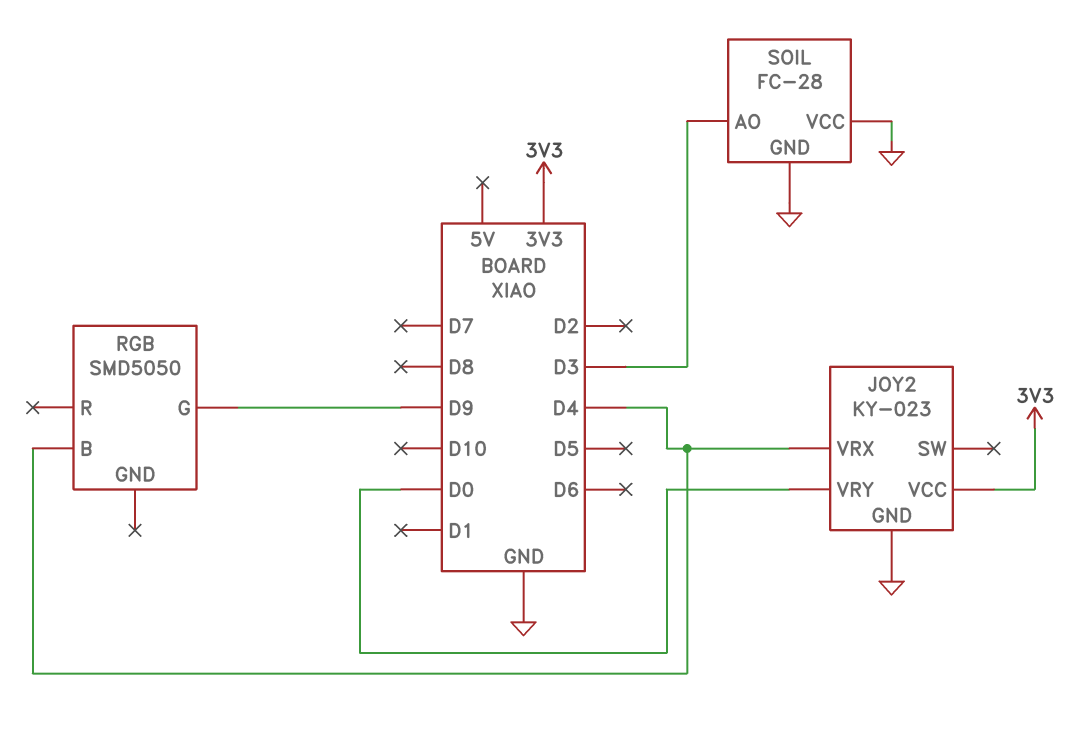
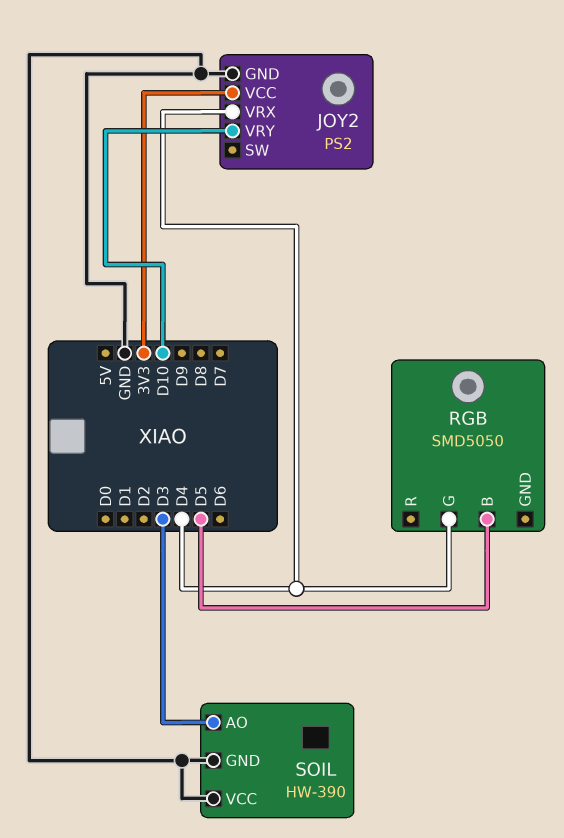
JOY2: KY-023 -> PS2
JOY2 pin VRY: D0 -> D10
RGB pin B: D4 -> D5
RGB pin G: D9 -> D4
SOIL: FC-28 -> HW-390

